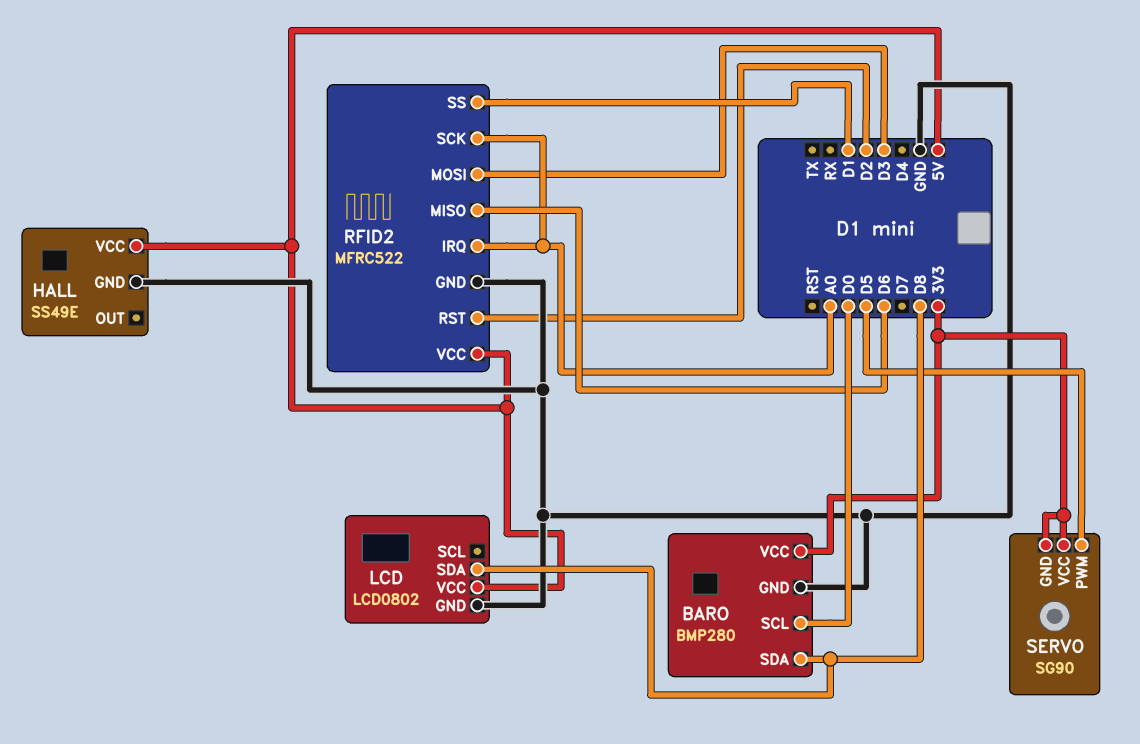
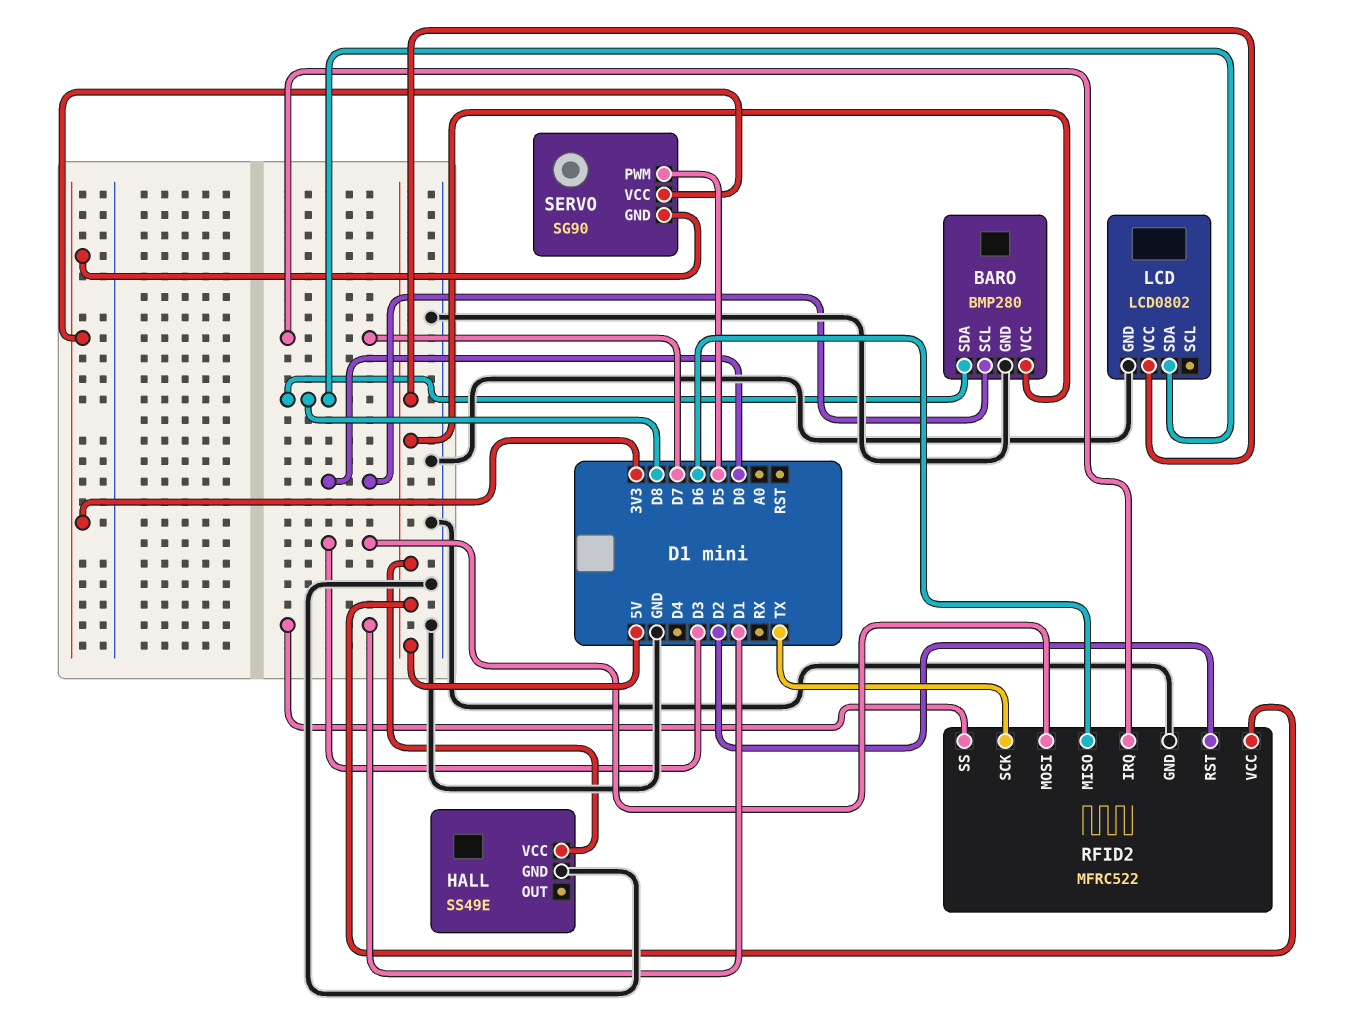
BARO pin VCC: 3V3 -> 5V
RFID2 pin IRQ: A0 -> D7
RFID2 pin SCK: A0 -> TX

